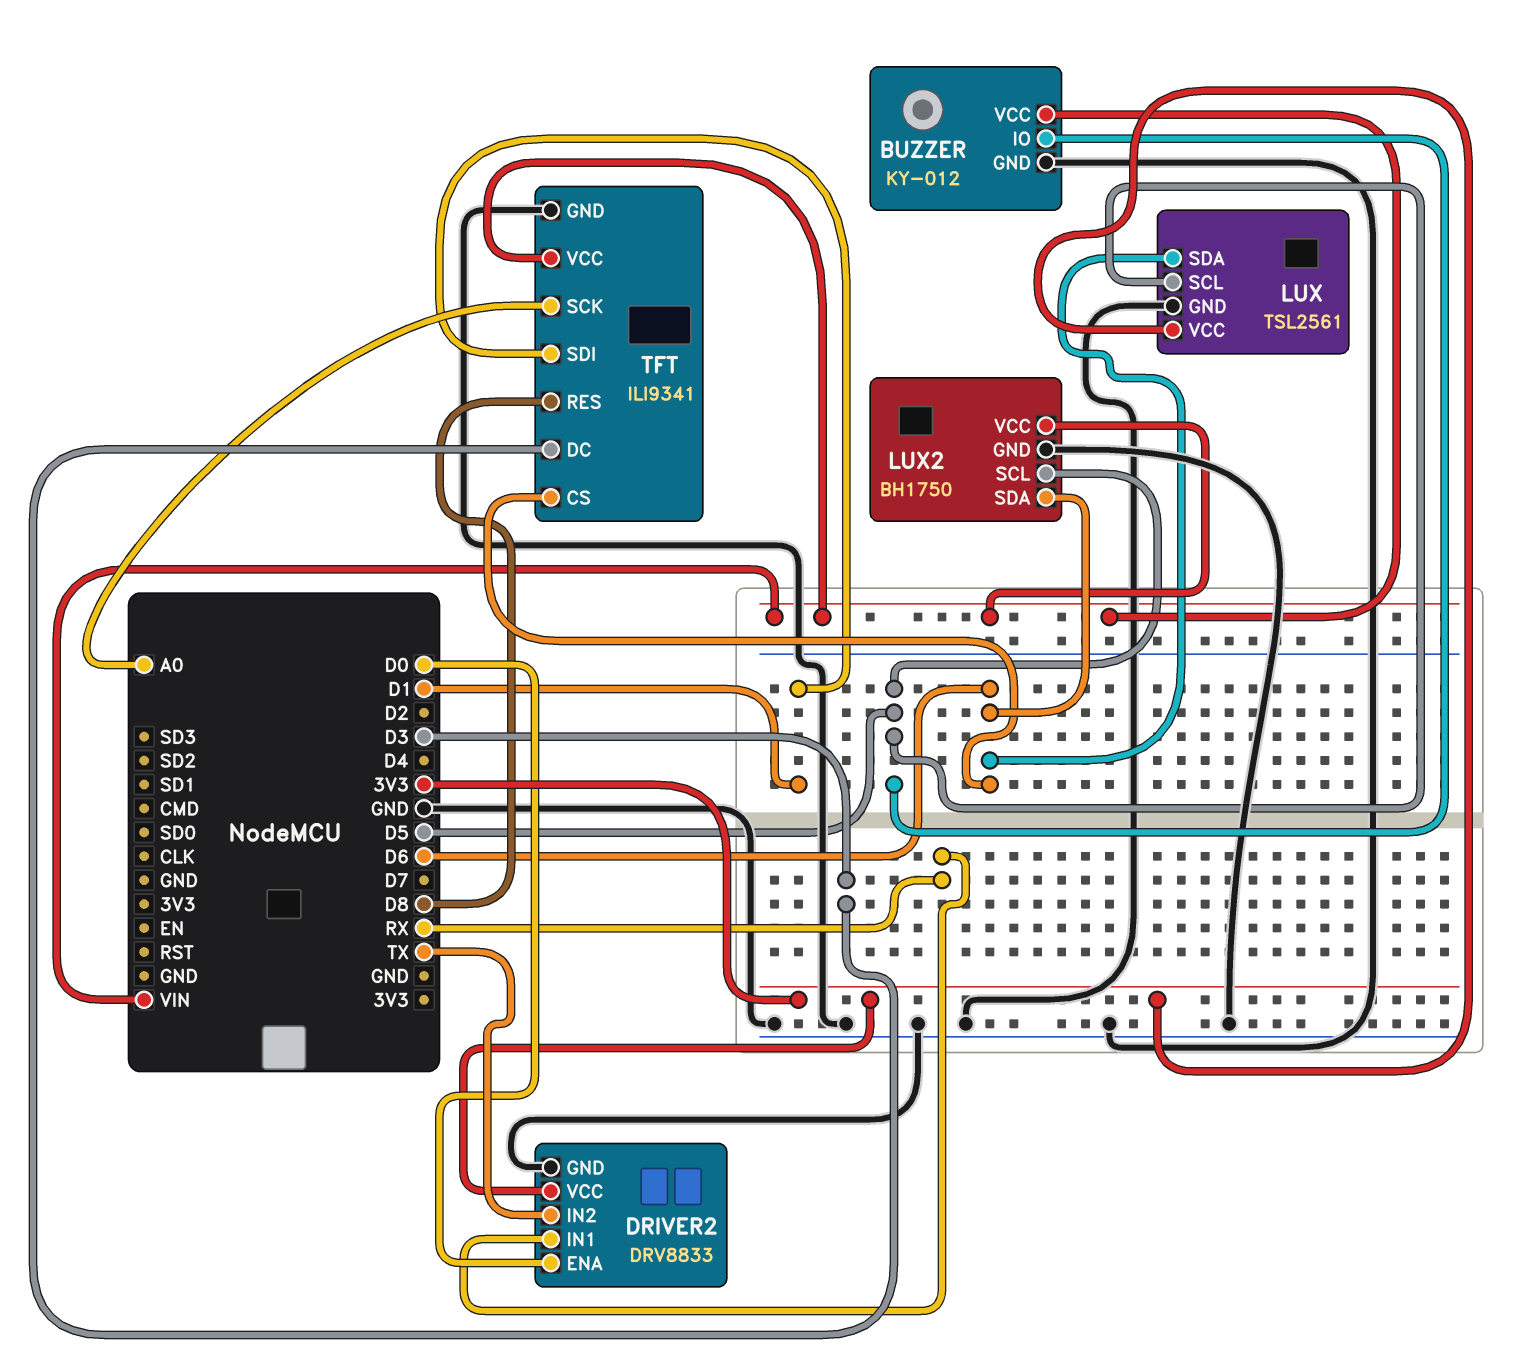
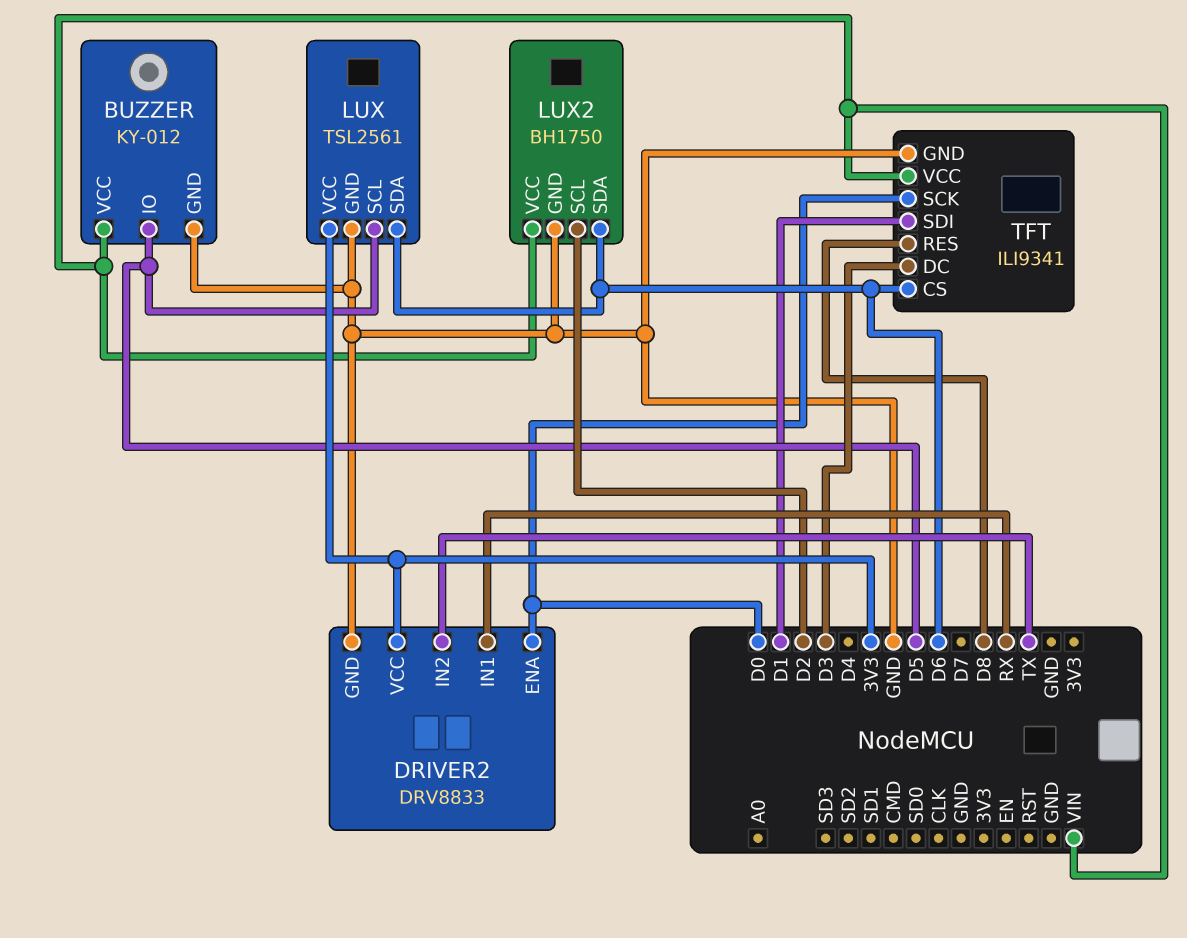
LUX2 pin SCL: D5 -> D2
TFT pin SCK: A0 -> D0

